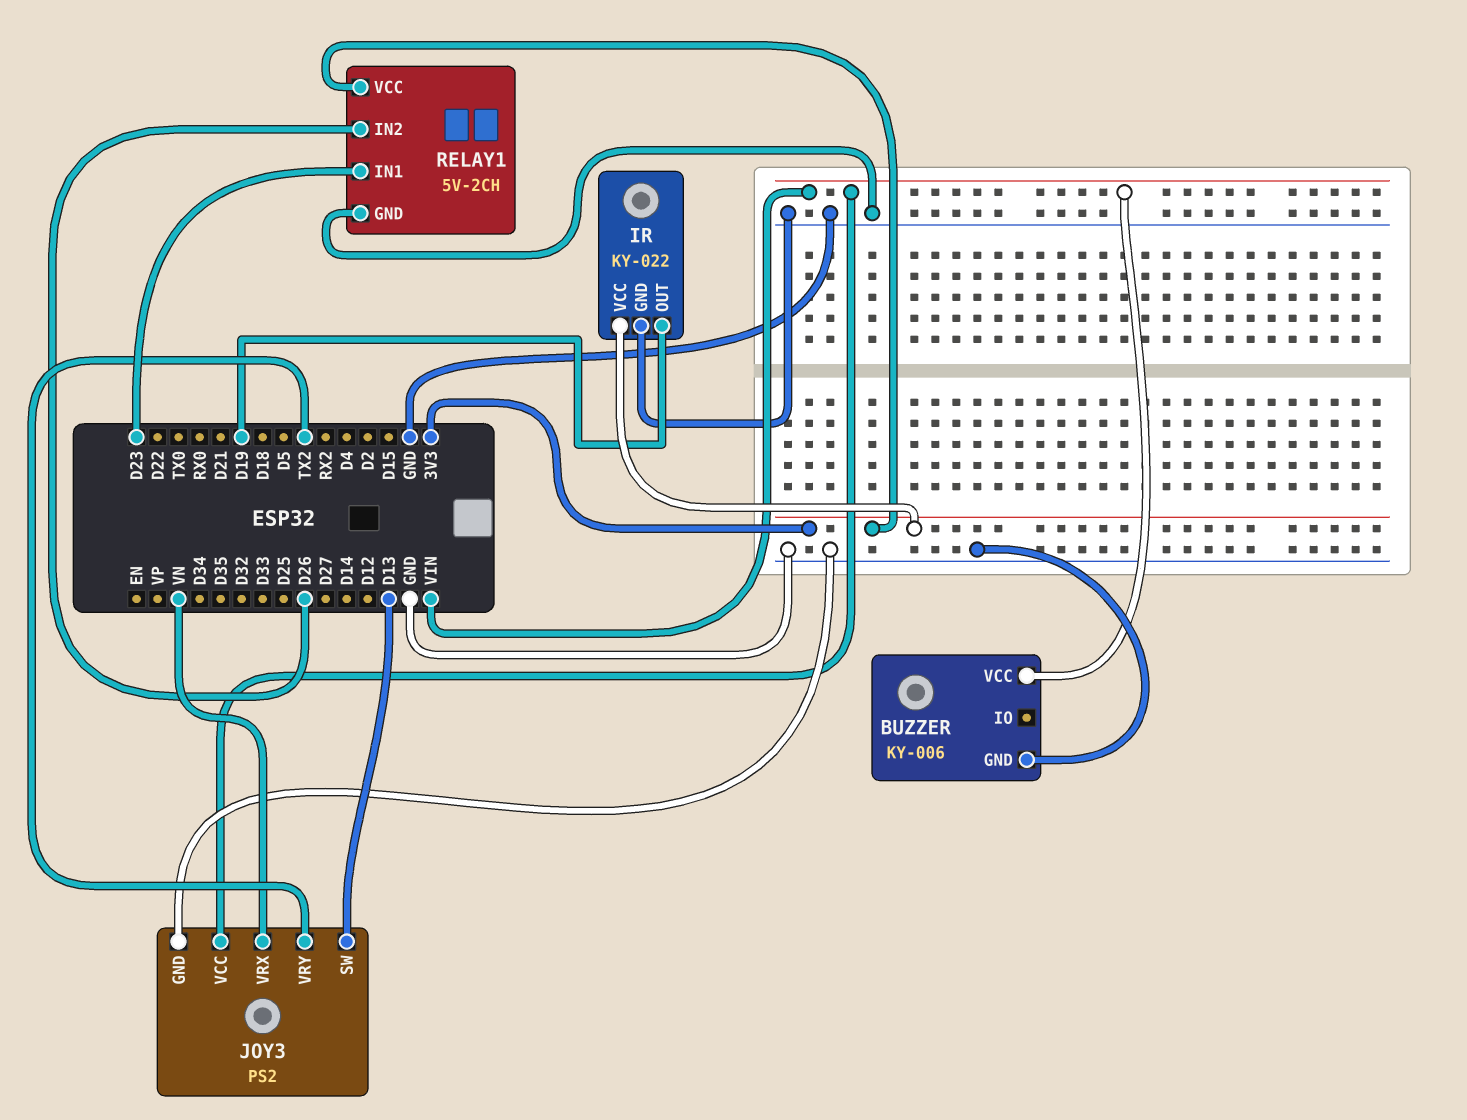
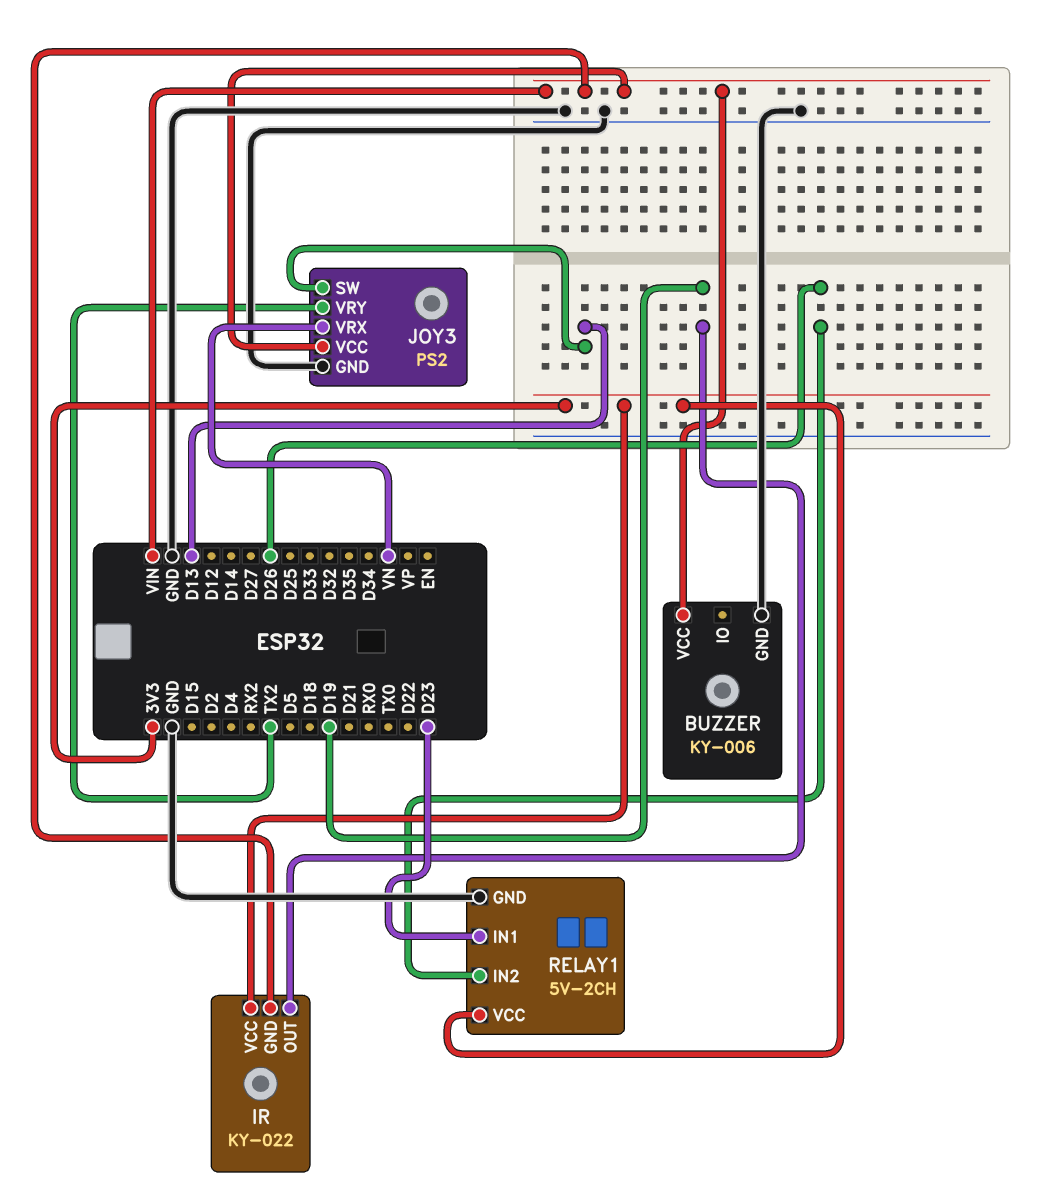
IR pin GND: GND -> VIN

